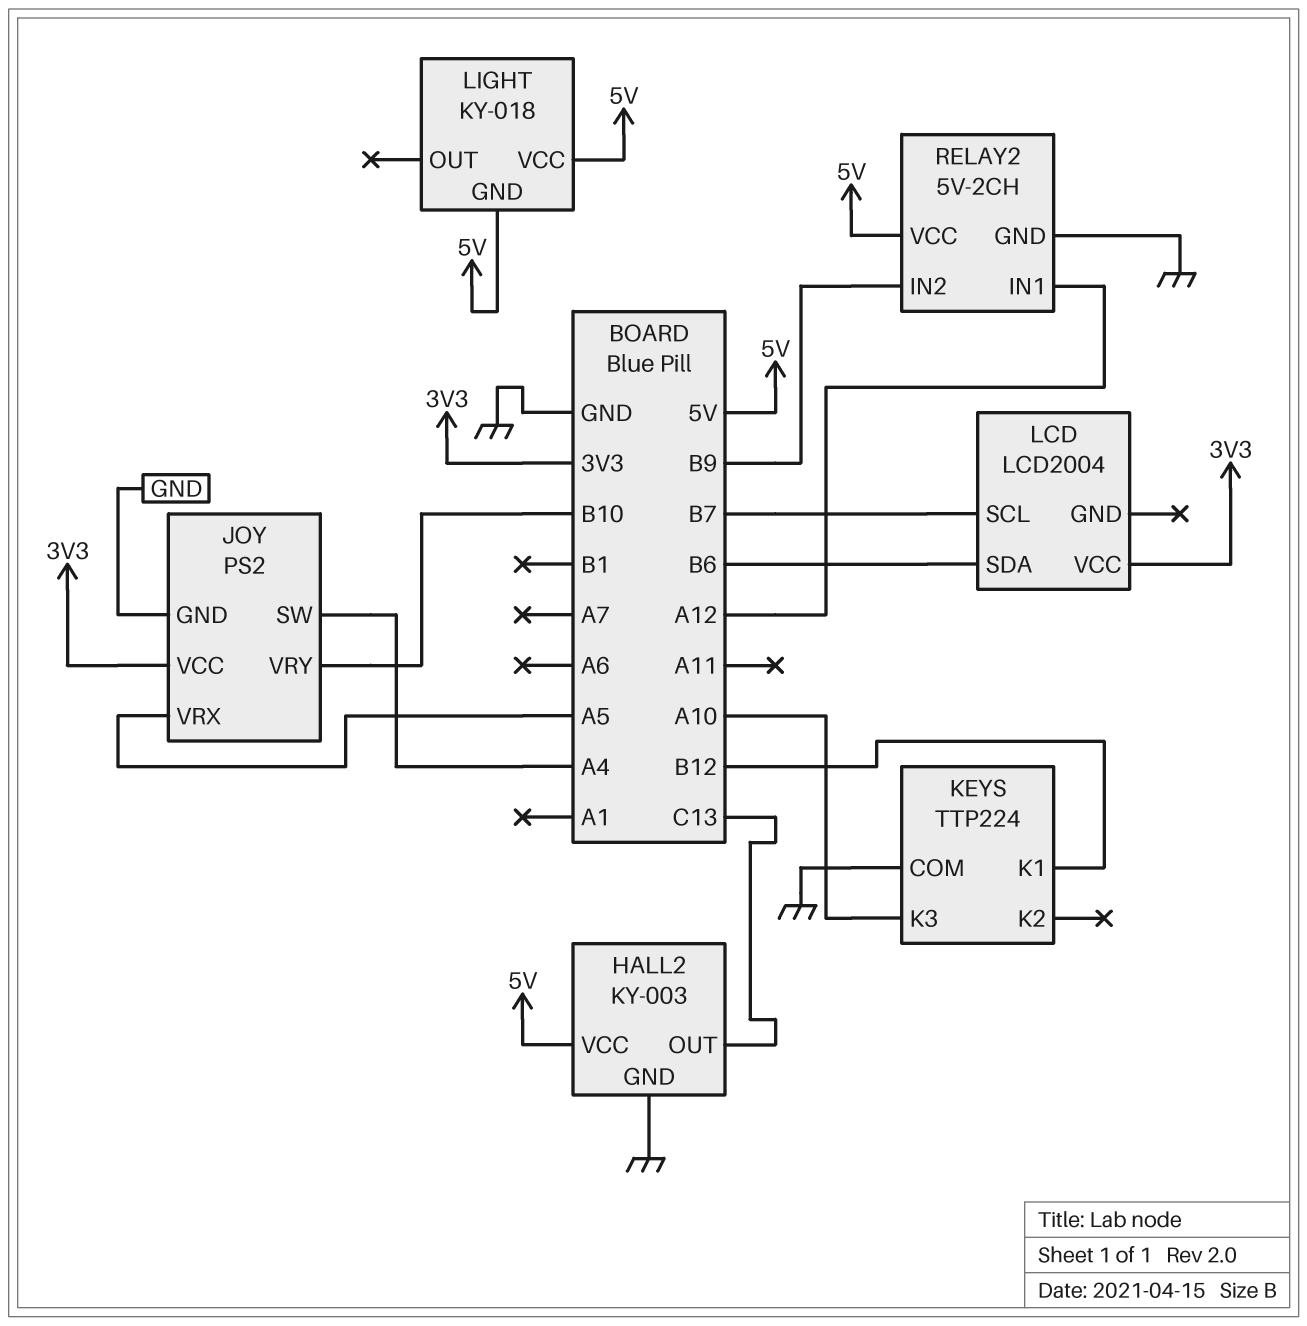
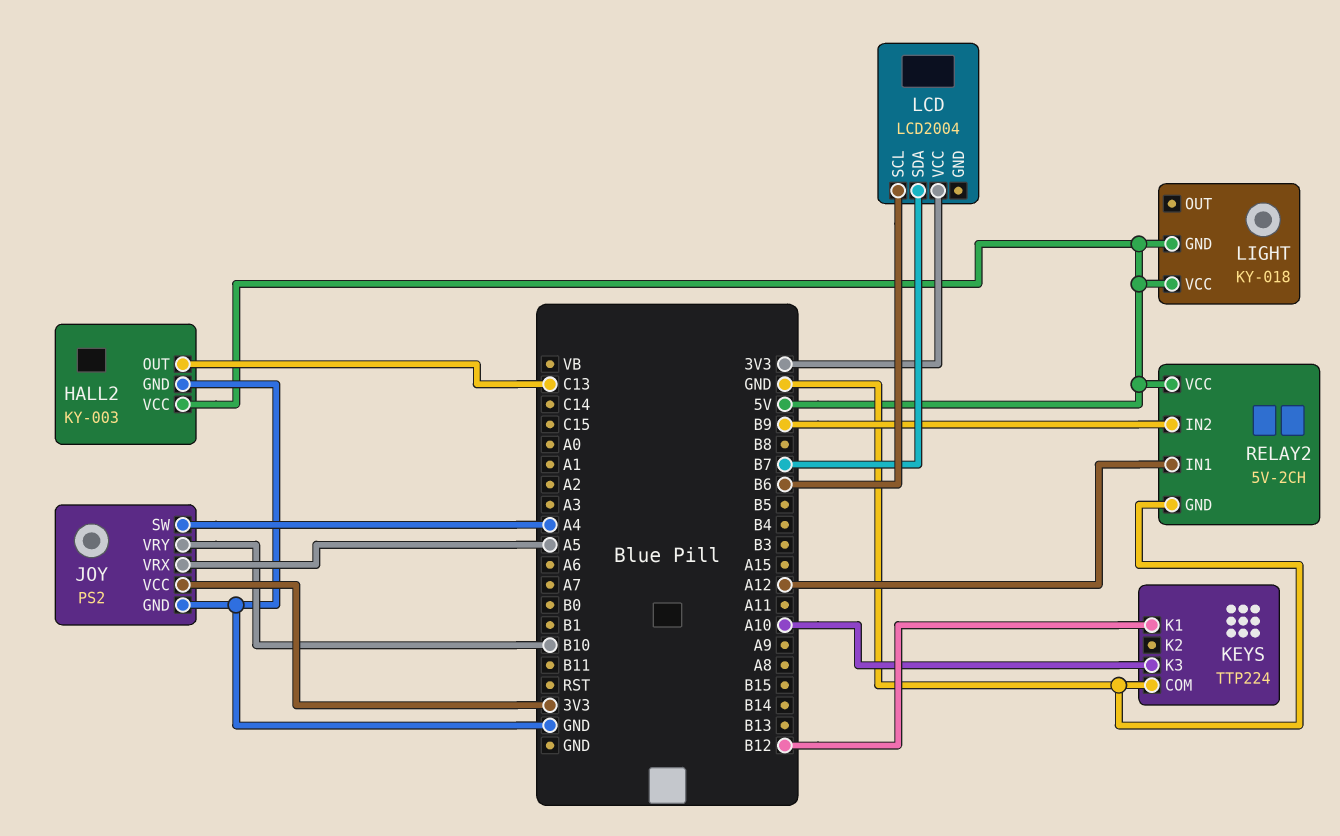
LCD pin SCL: B7 -> B6
LCD pin SDA: B6 -> B7

